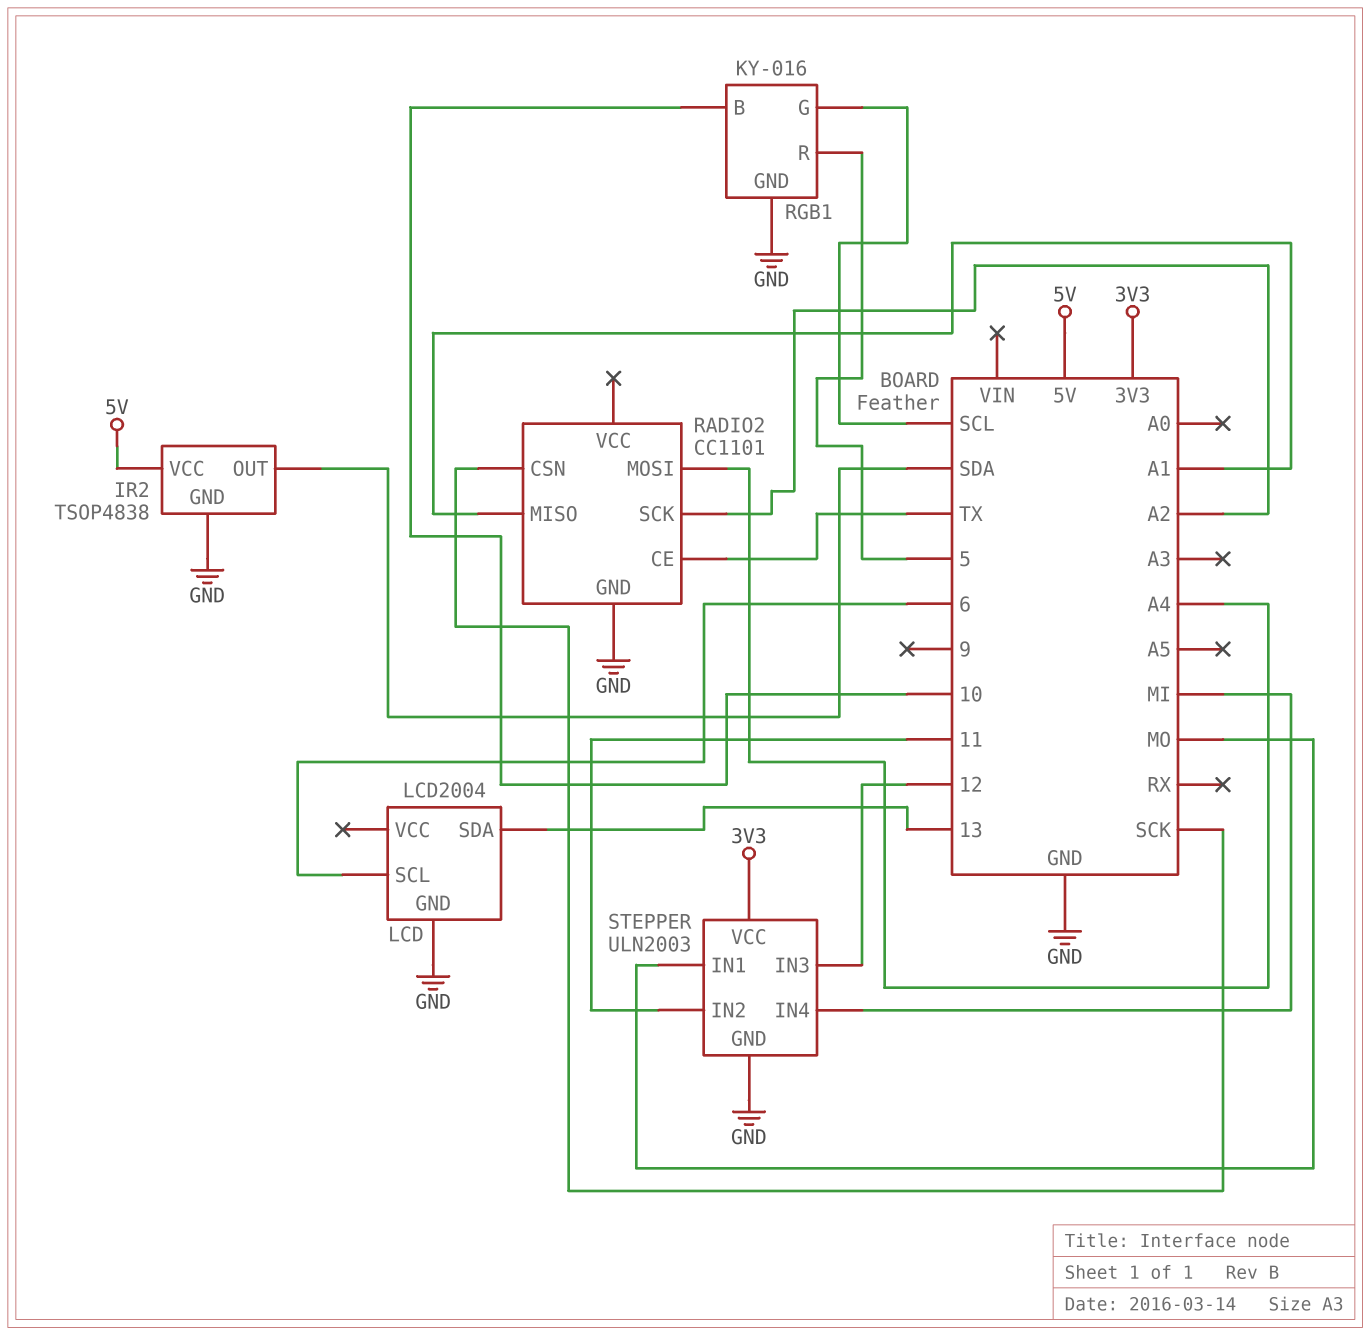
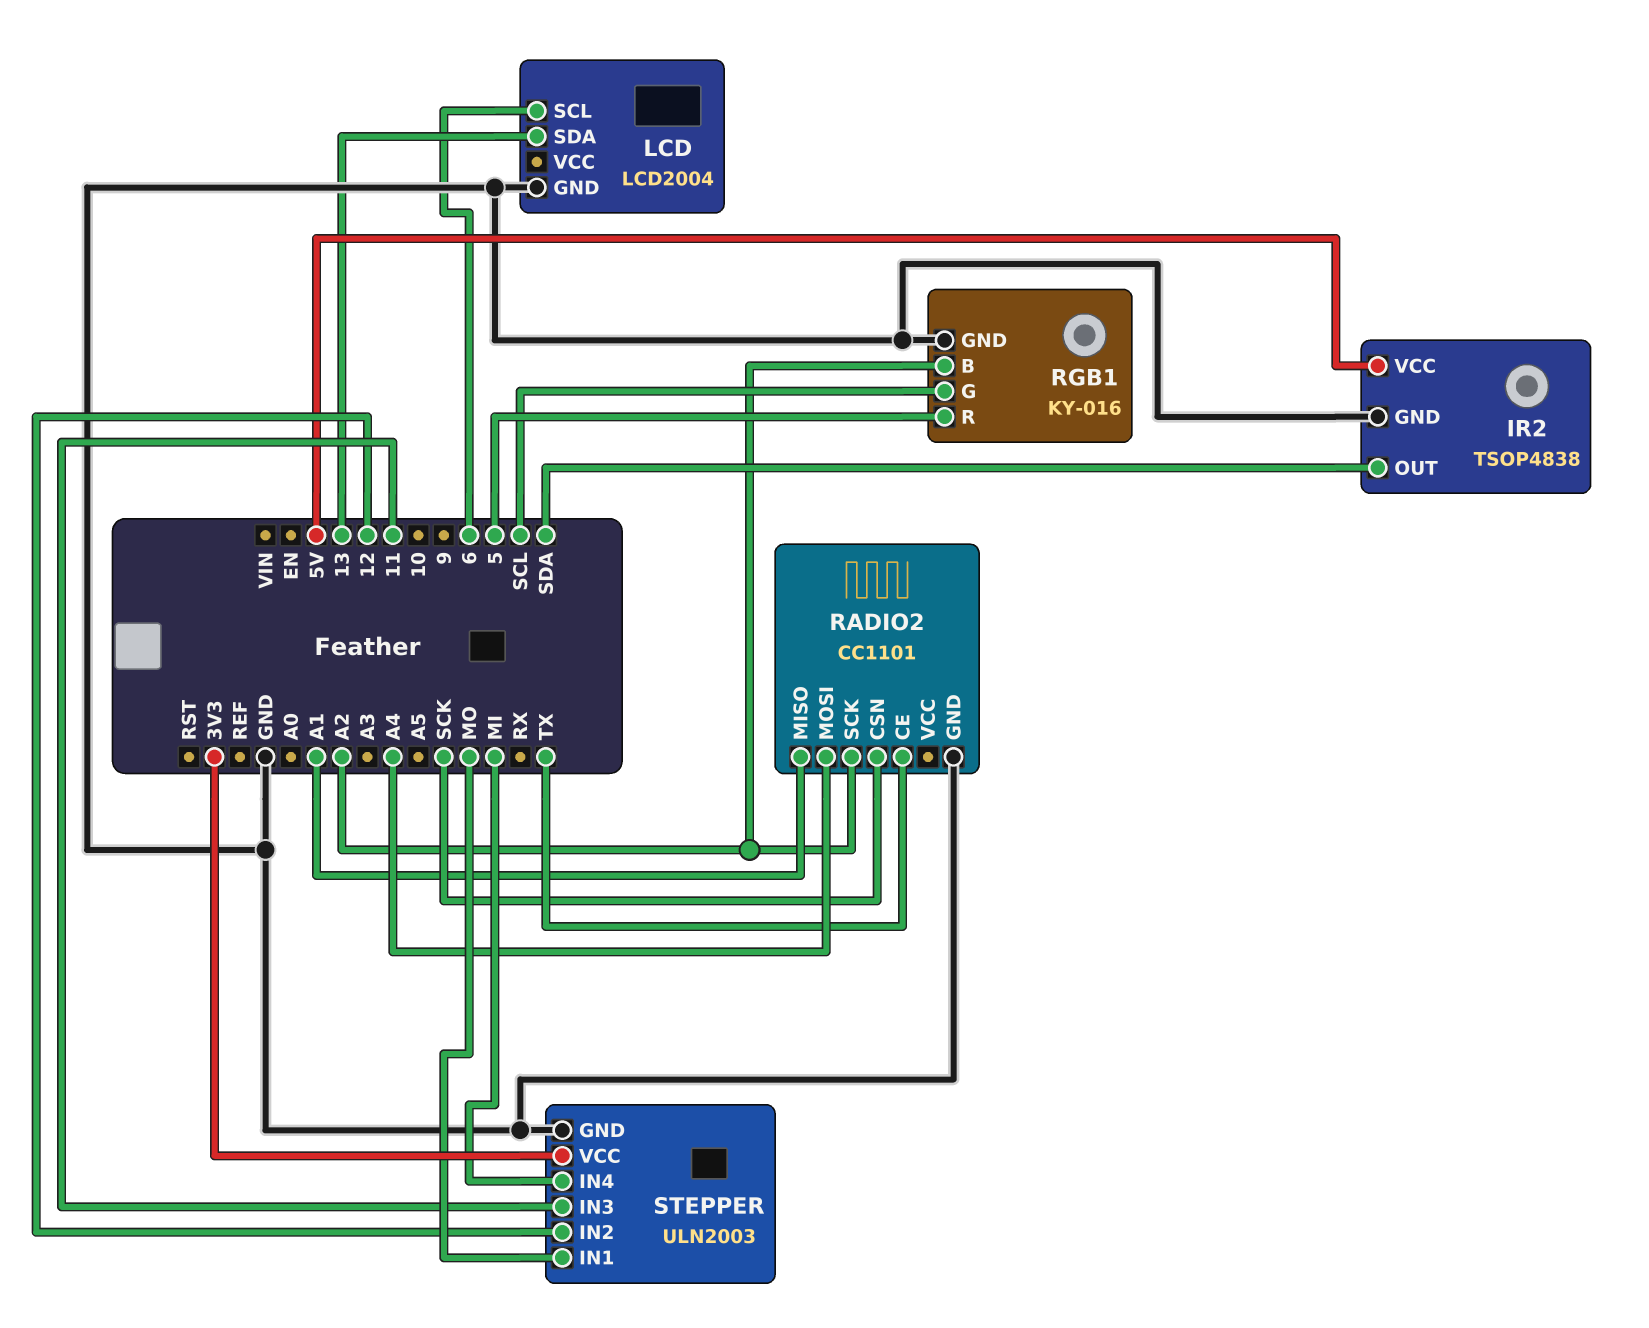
RGB1 pin B: 10 -> A2
STEPPER pin IN2: 11 -> 12
STEPPER pin IN3: 12 -> 11

